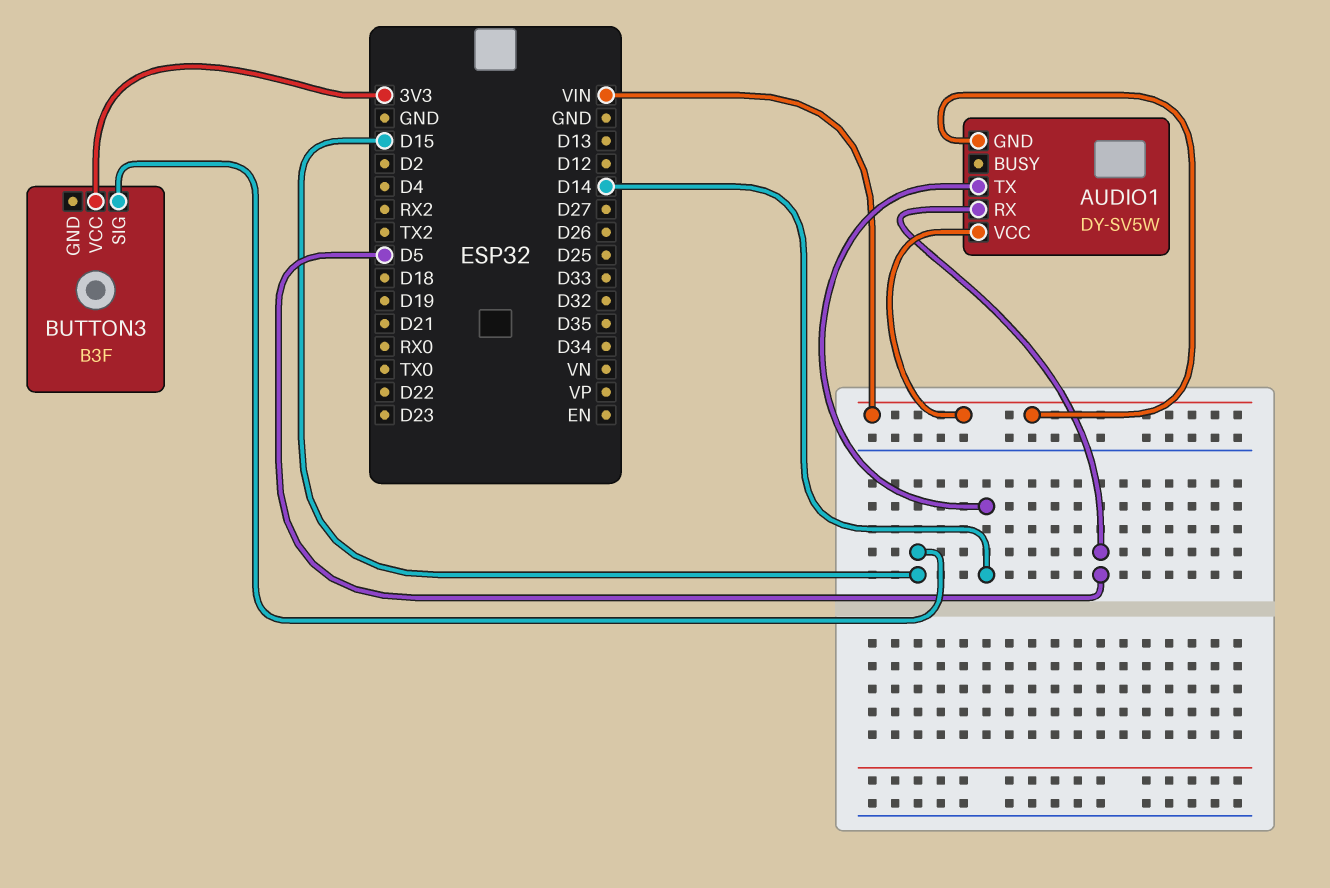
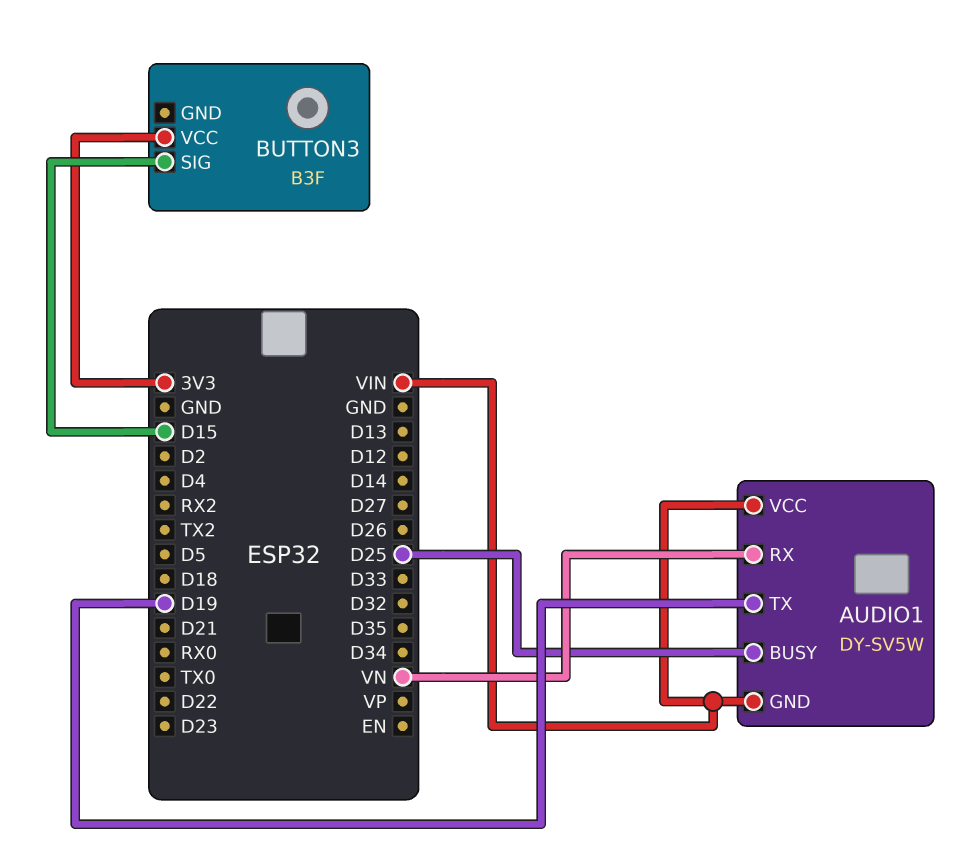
AUDIO1 pin BUSY: none -> D25
AUDIO1 pin RX: D5 -> VN
AUDIO1 pin TX: D14 -> D19

